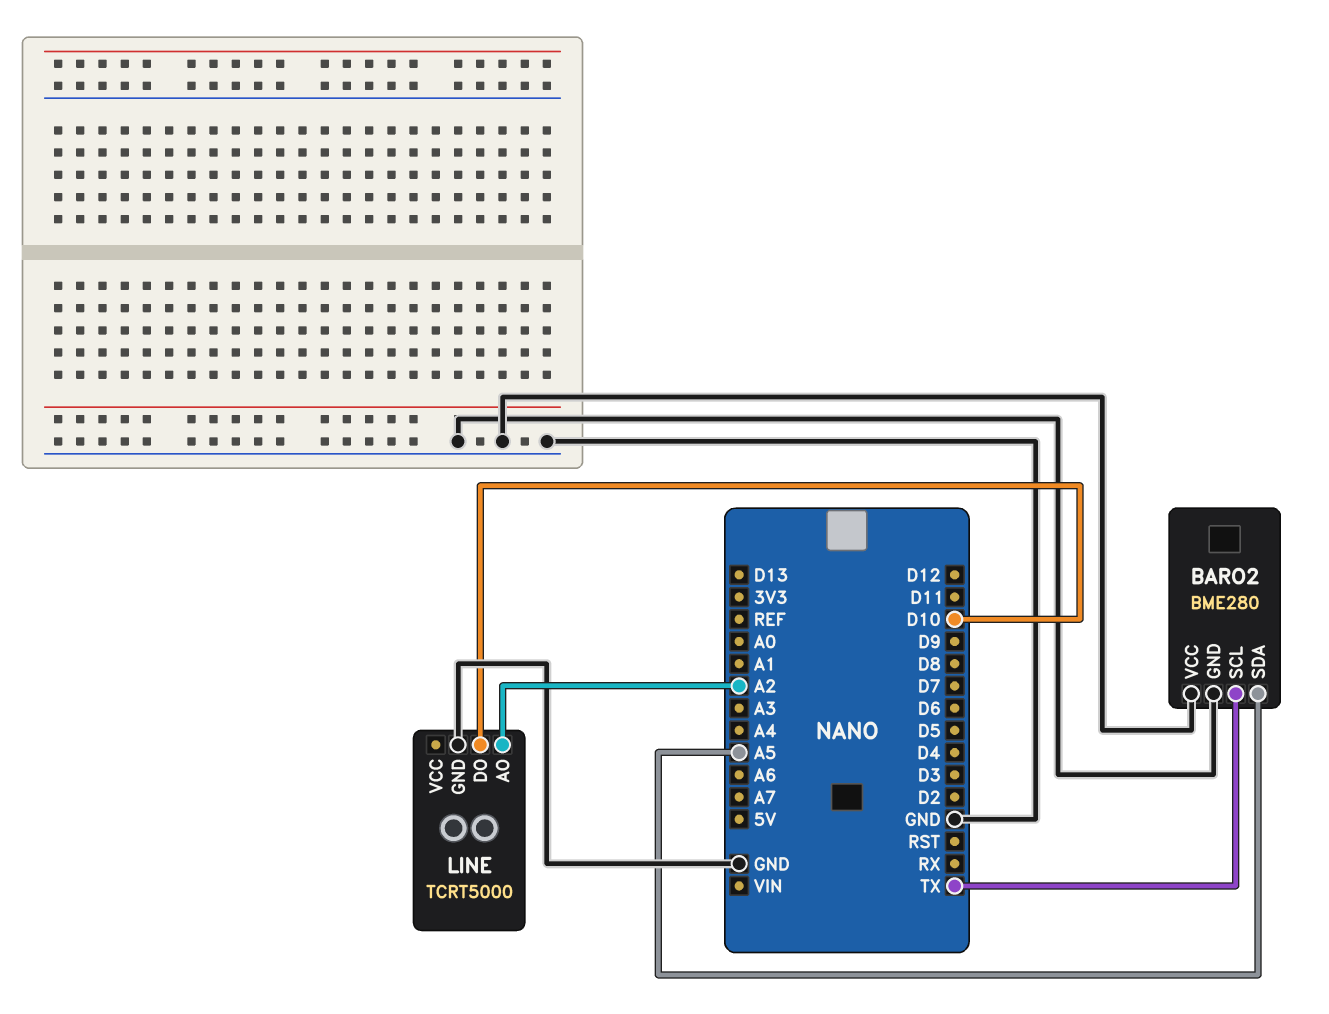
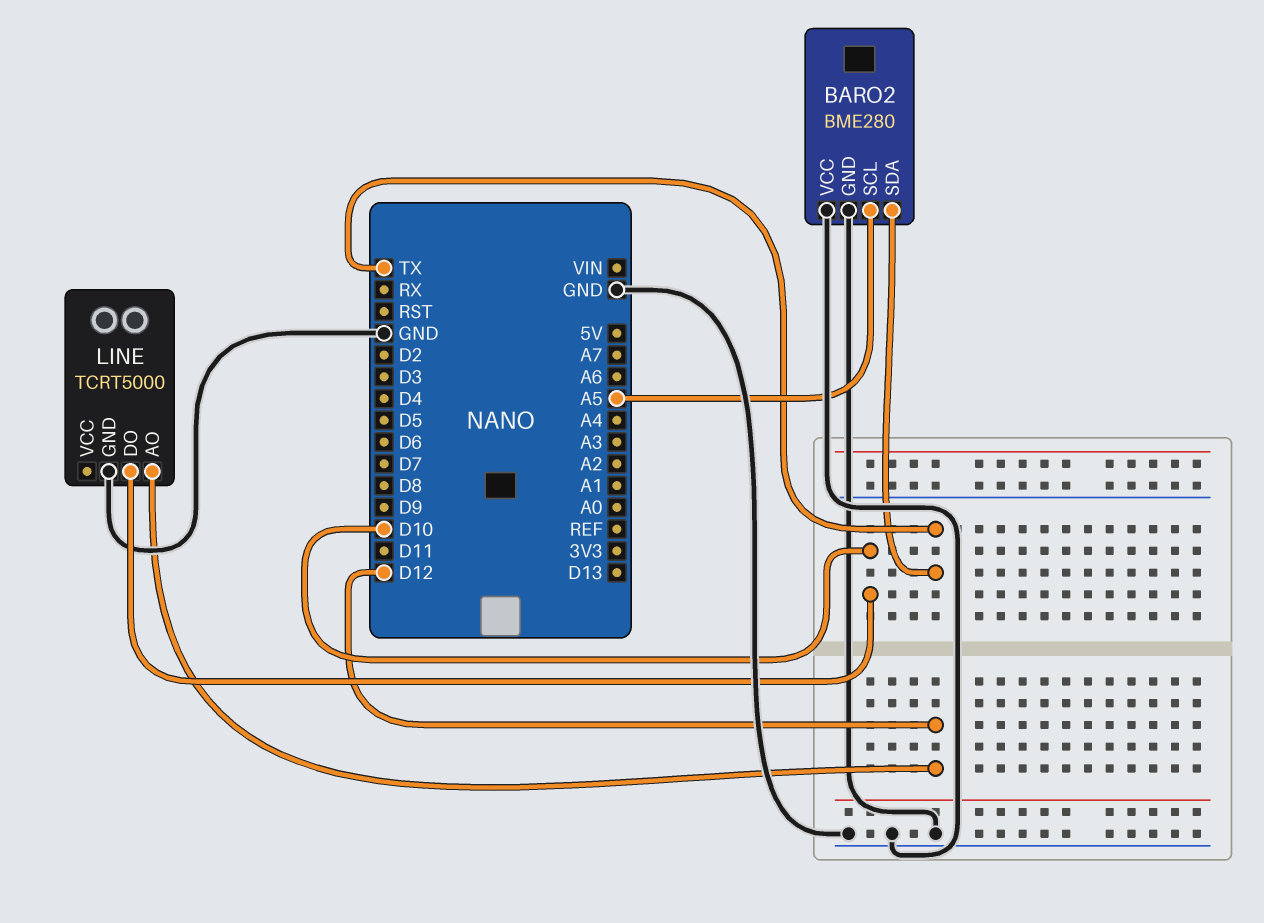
BARO2 pin SCL: TX -> A5
BARO2 pin SDA: A5 -> TX
LINE pin AO: A2 -> D12

